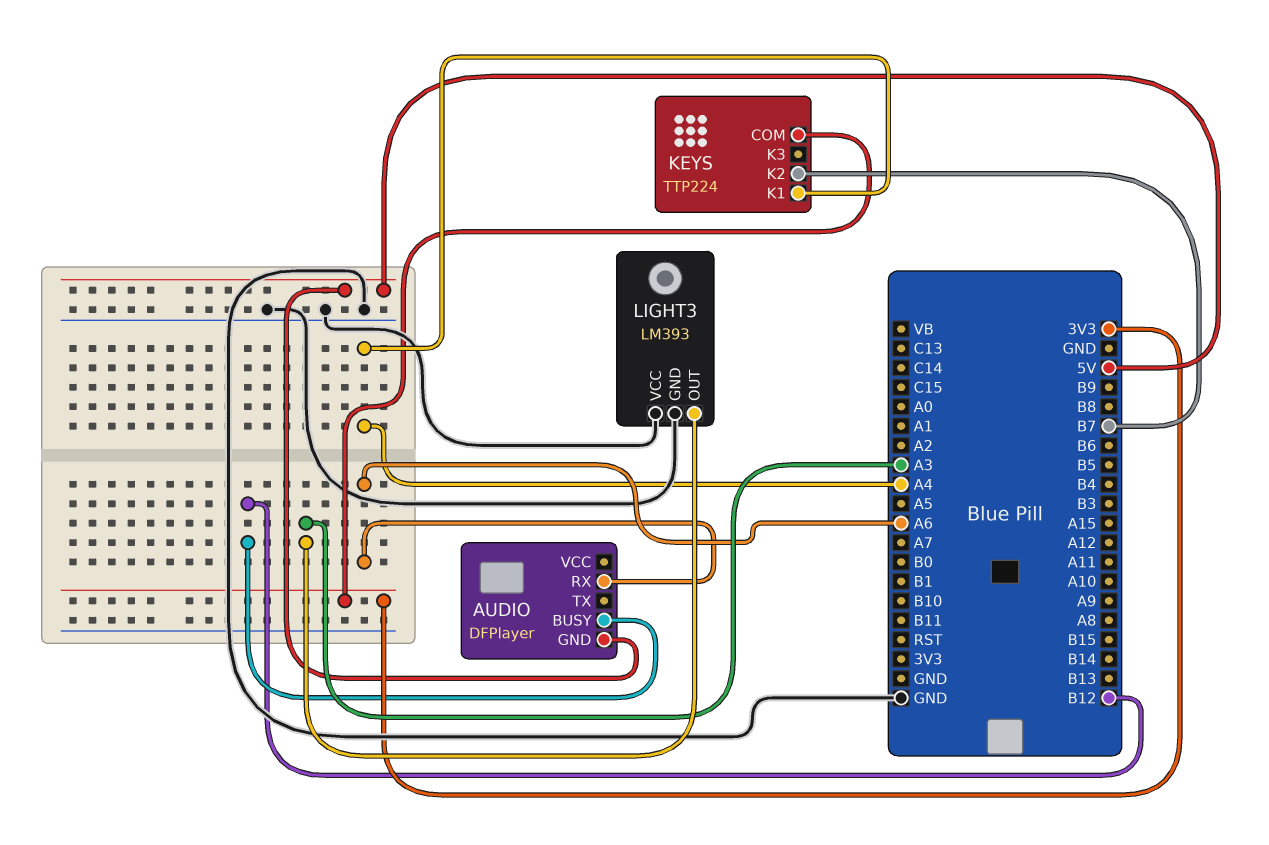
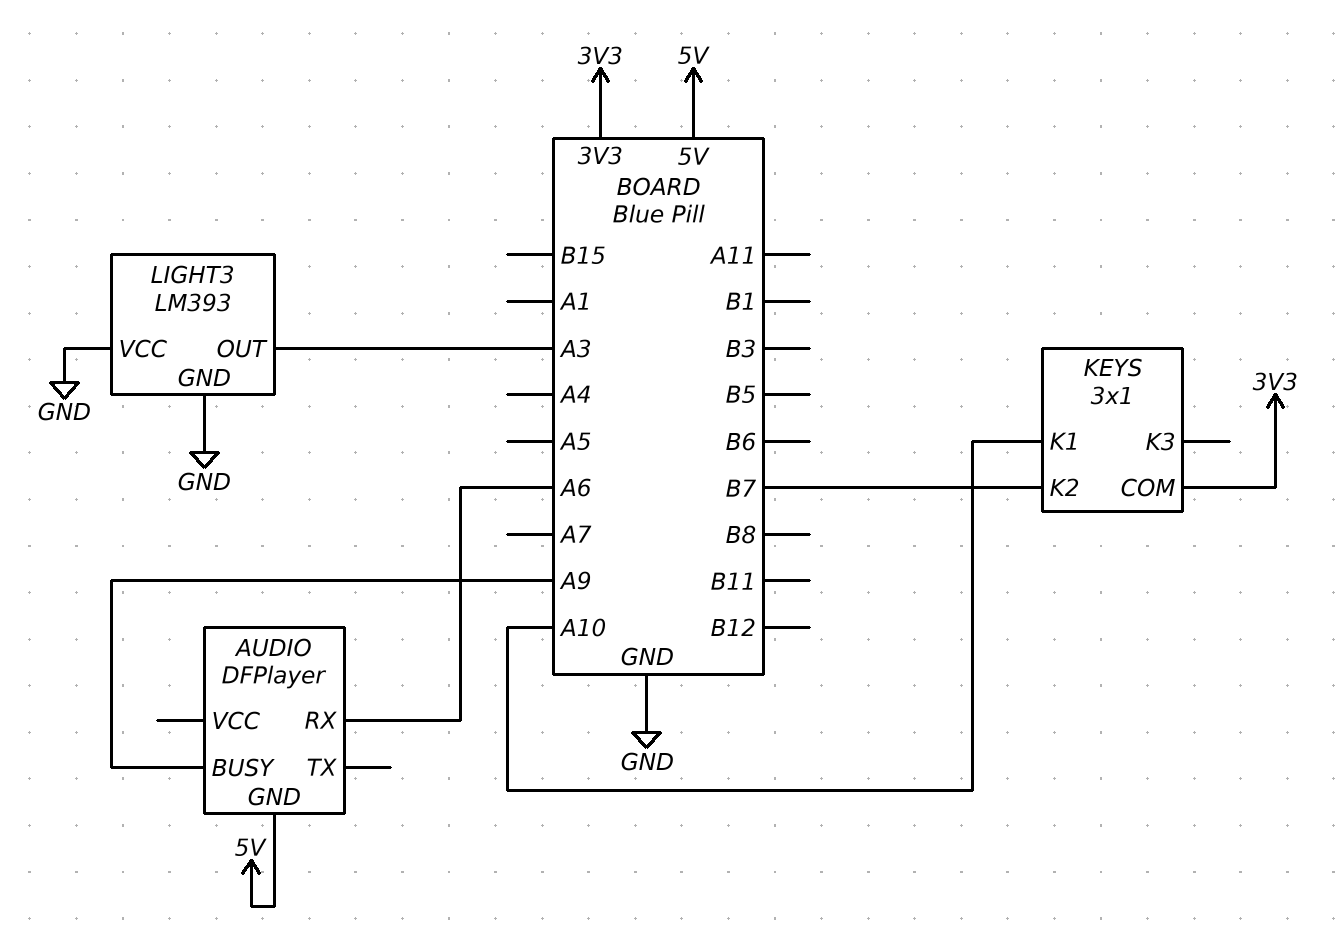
AUDIO pin BUSY: B12 -> A9
KEYS: TTP224 -> 3x1
KEYS pin K1: A4 -> A10

